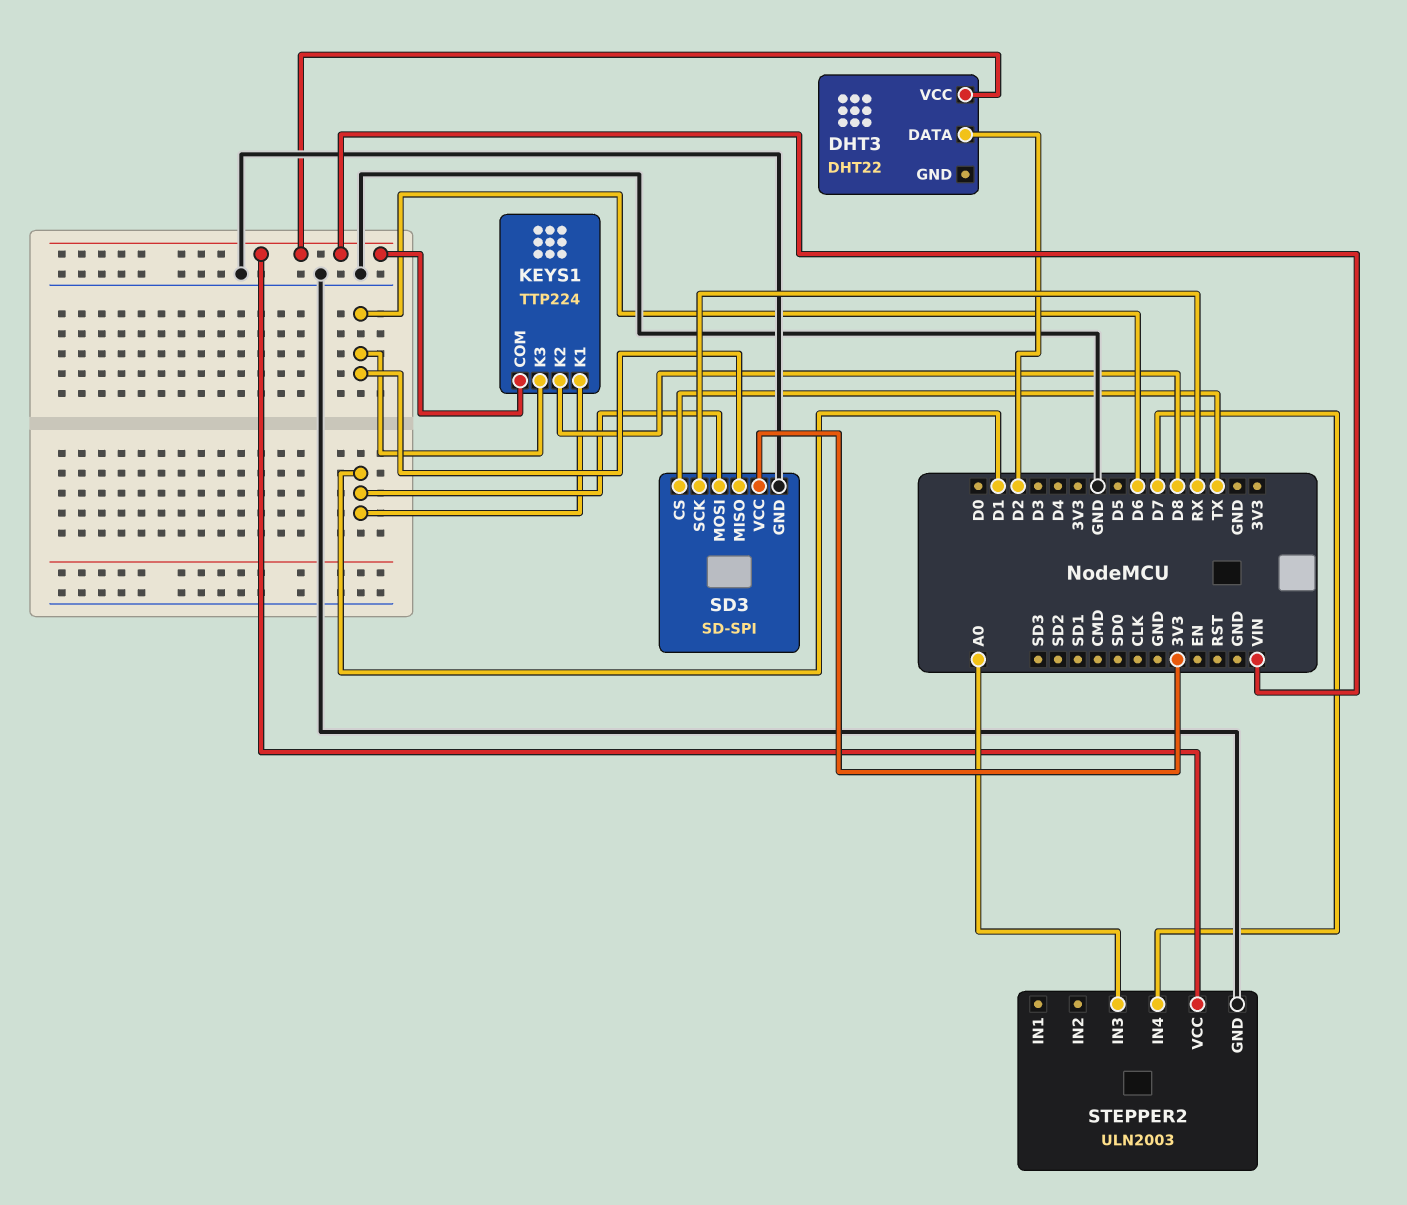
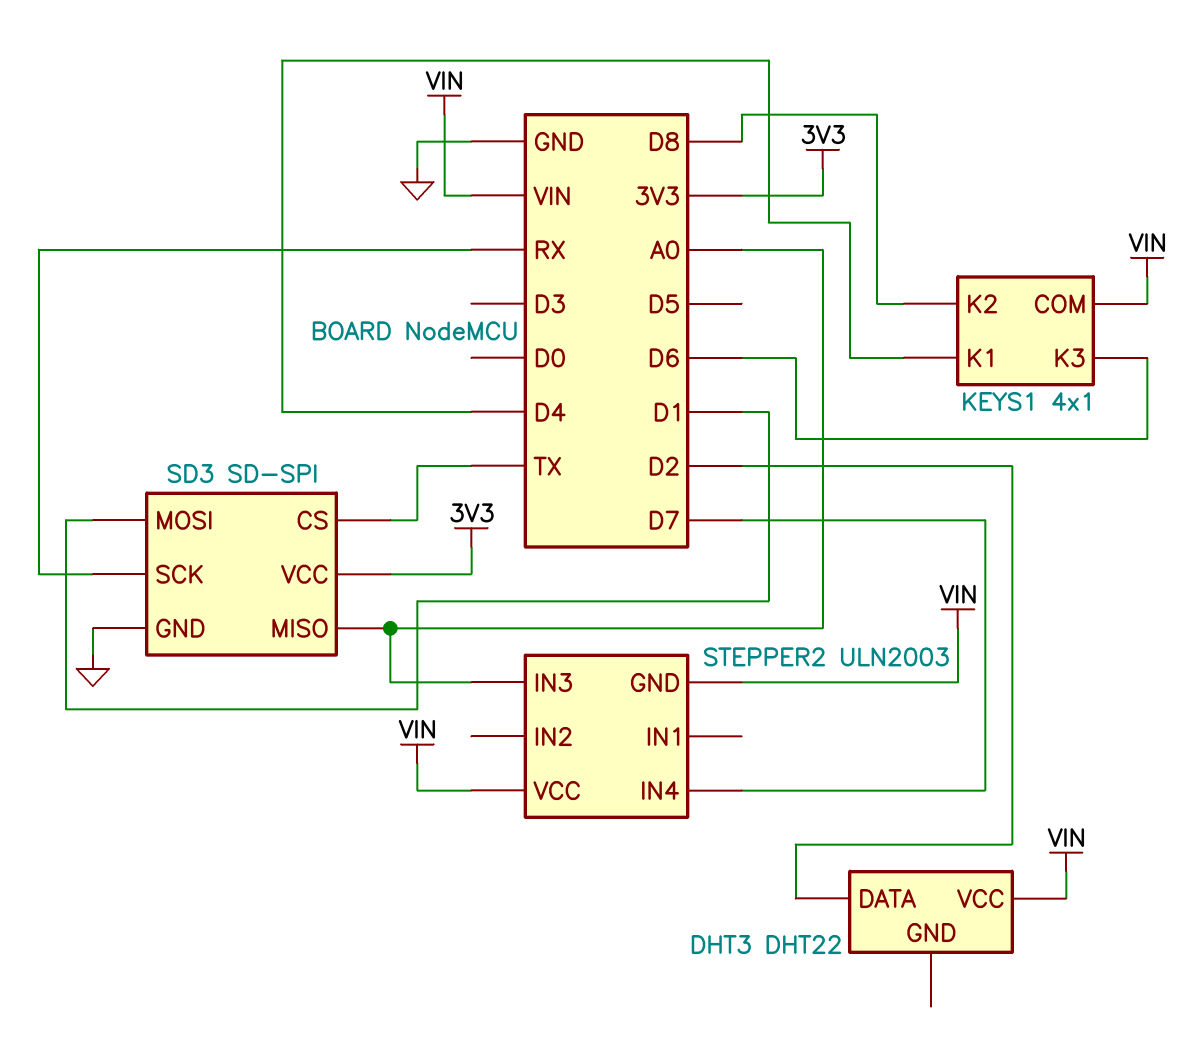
KEYS1: TTP224 -> 4x1
KEYS1 pin K1: D1 -> D4
SD3 pin MISO: D6 -> A0
STEPPER2 pin GND: GND -> VIN

